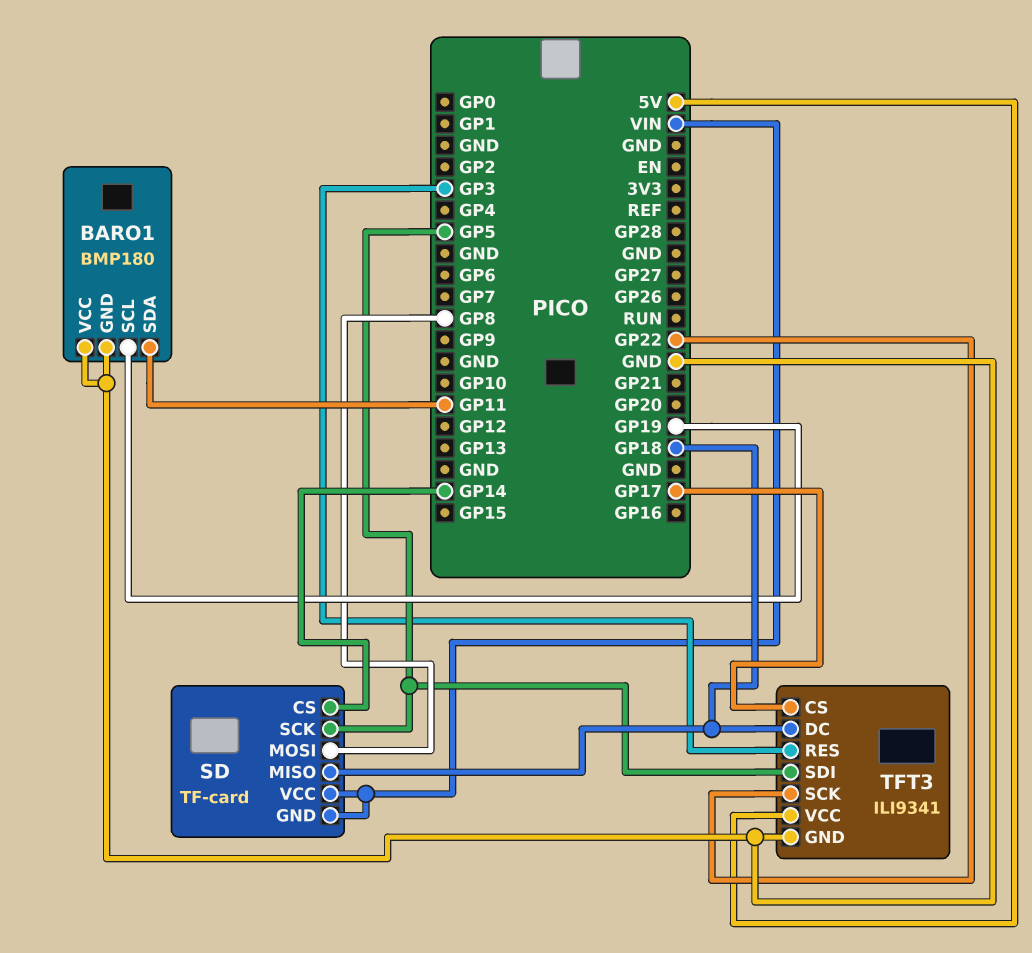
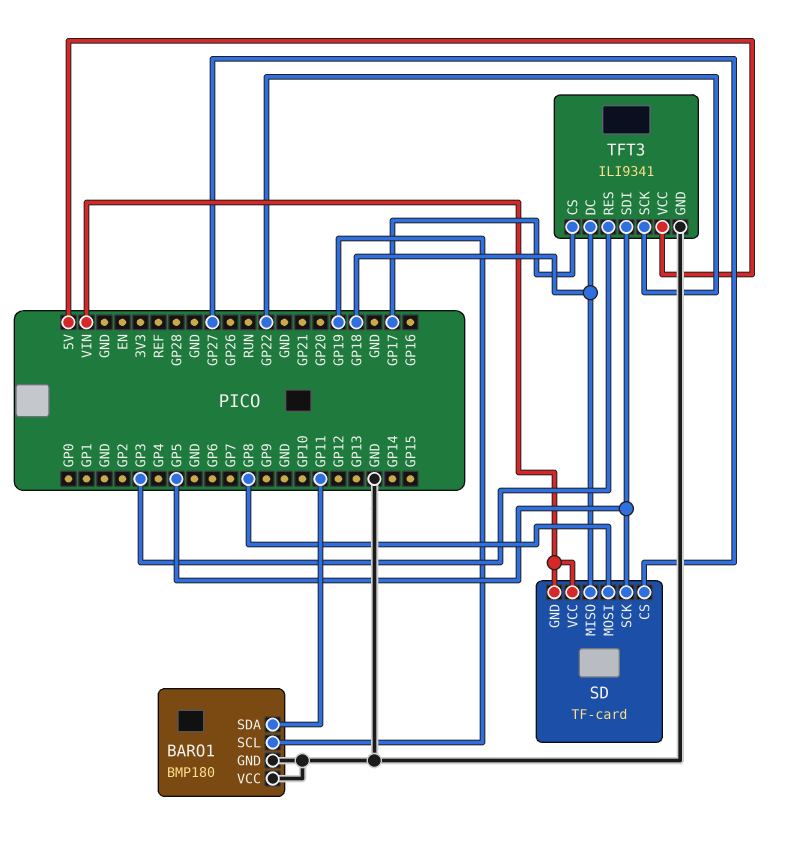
SD pin CS: GP14 -> GP27

